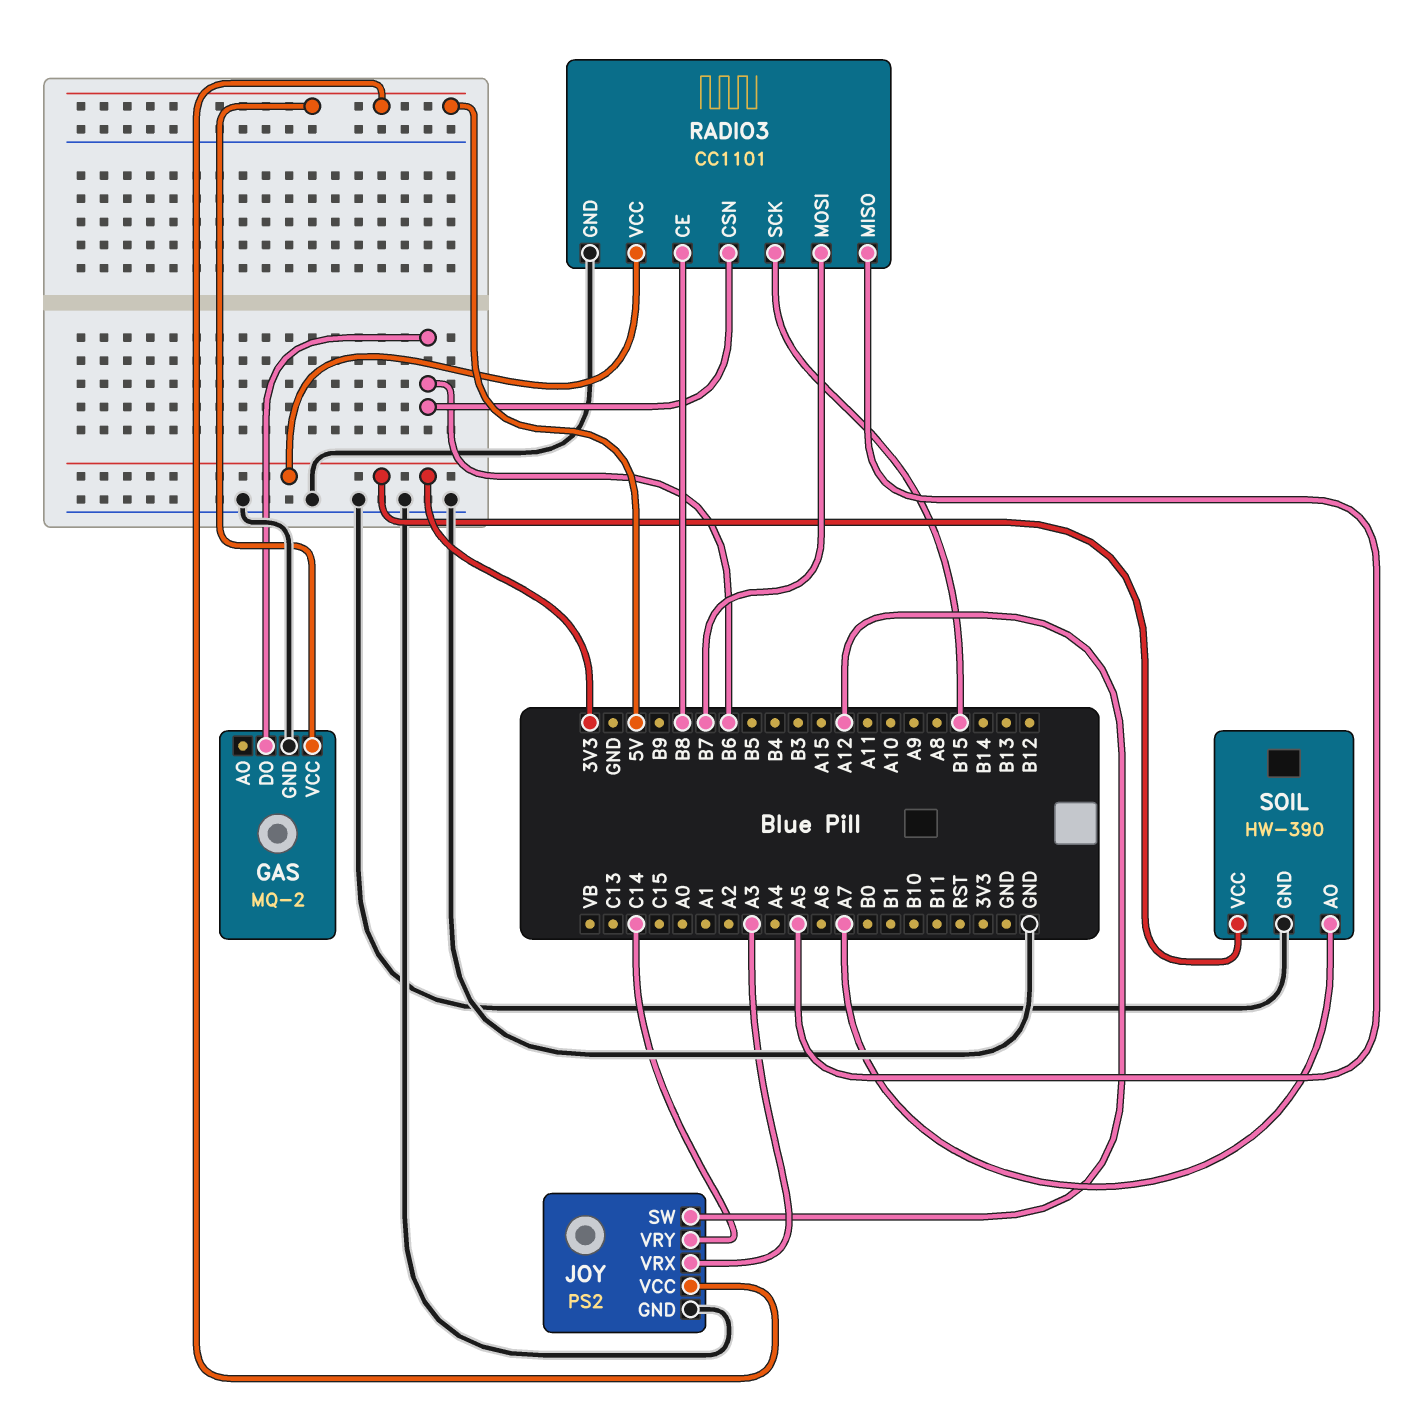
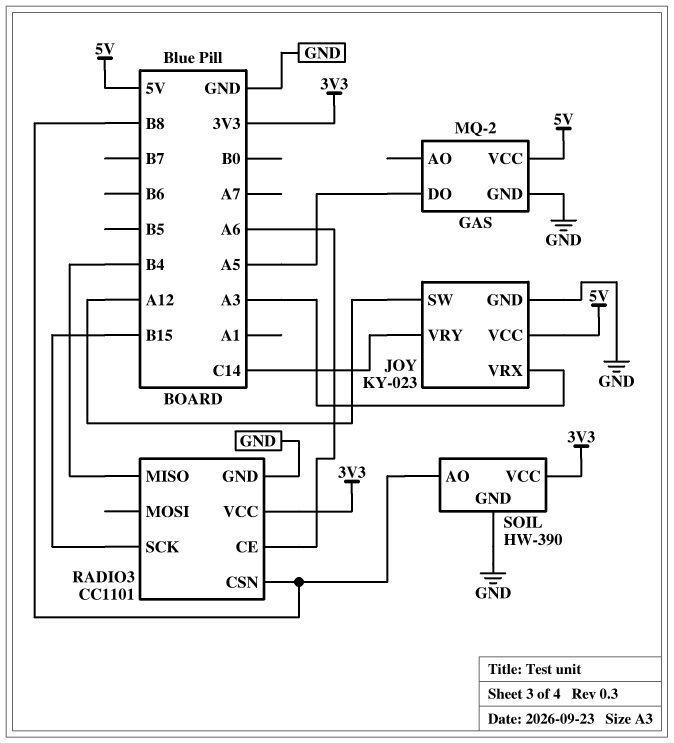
GAS pin DO: B6 -> A5
JOY: PS2 -> KY-023
RADIO3 pin CE: B8 -> A6
RADIO3 pin CSN: B6 -> B8
RADIO3 pin MISO: A5 -> B4
RADIO3 pin MOSI: B7 -> none
SOIL pin AO: A7 -> B8

